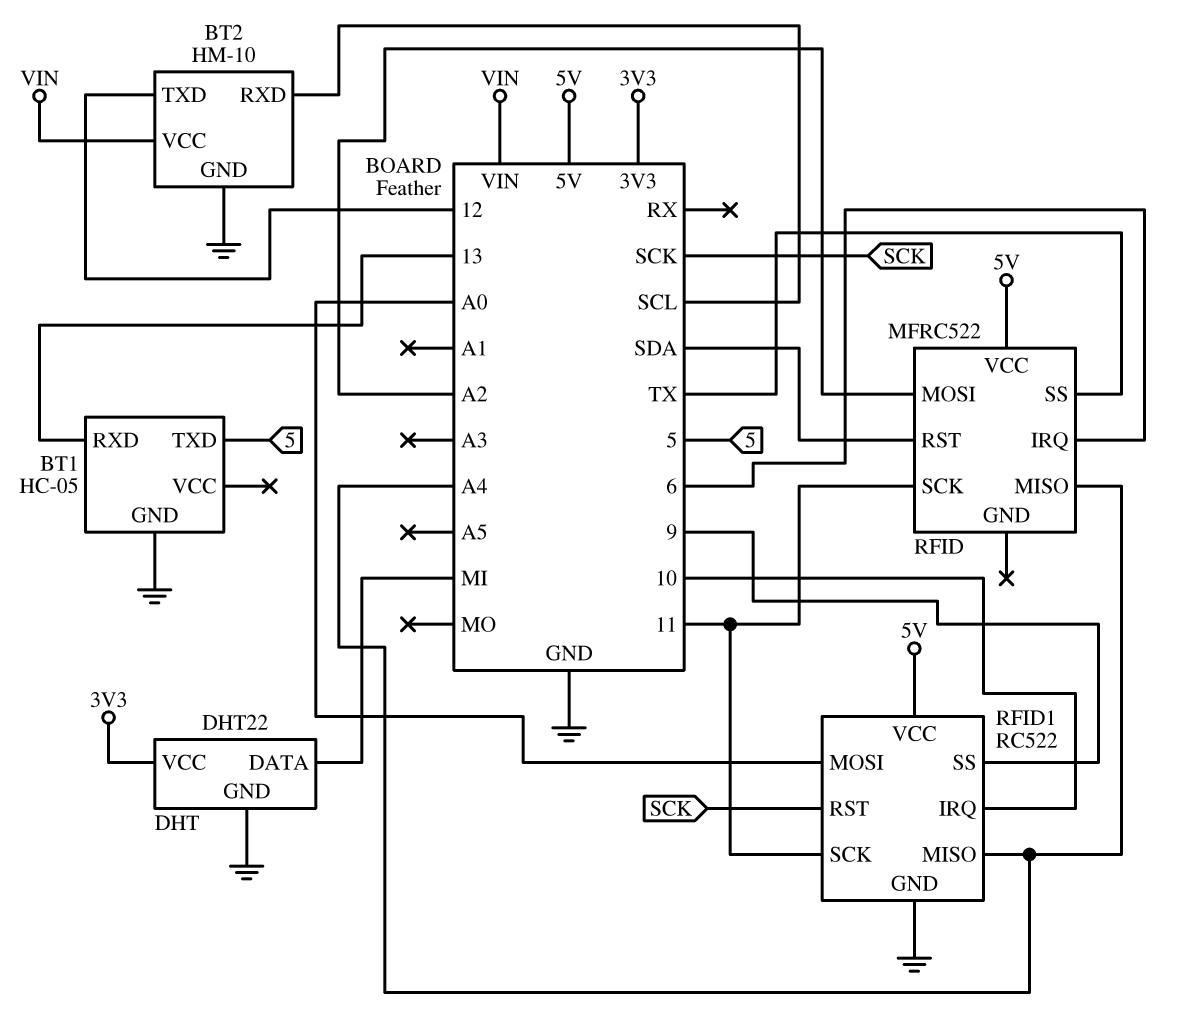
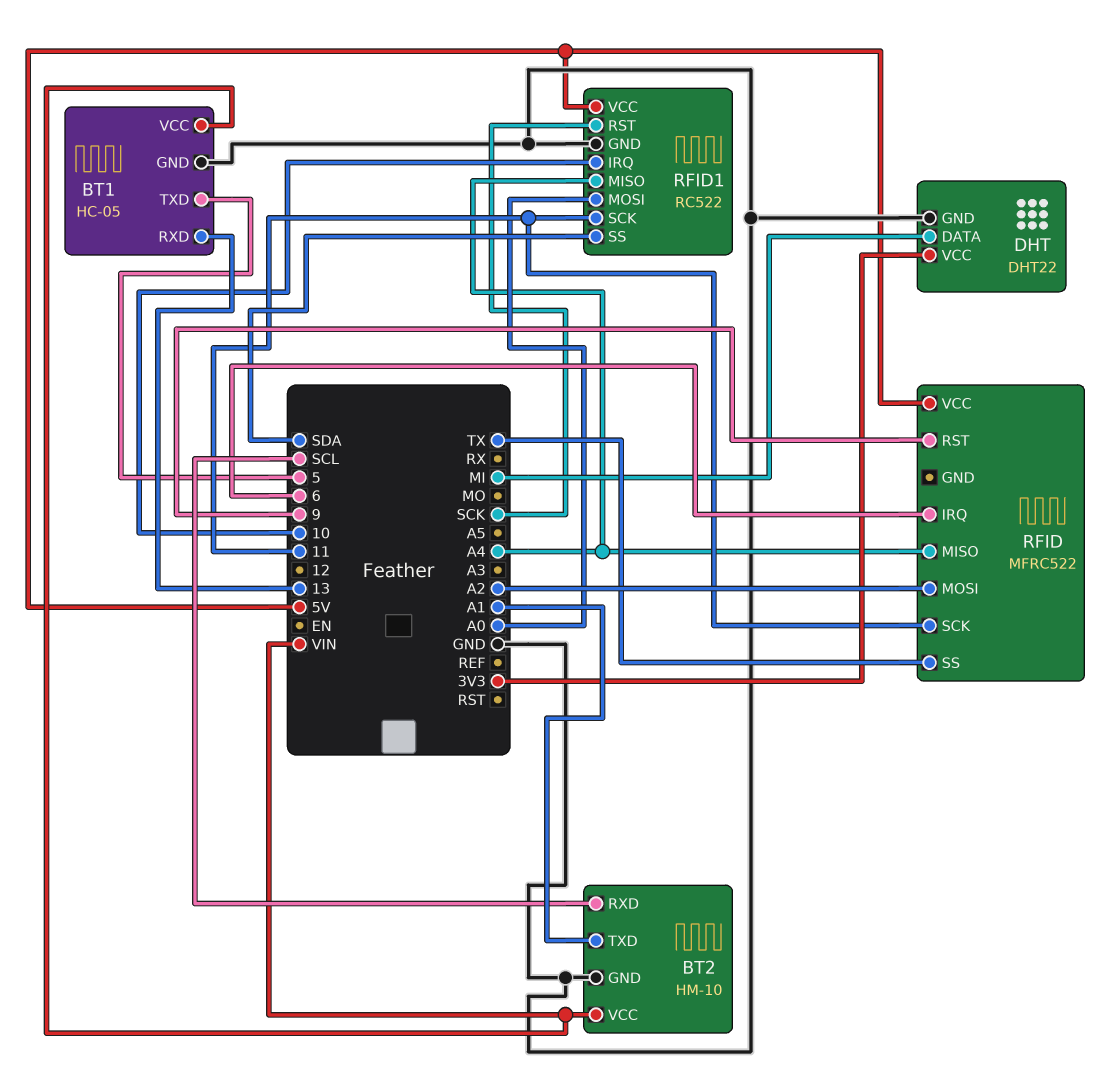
BT1 pin VCC: none -> VIN
BT2 pin TXD: 12 -> A1
RFID pin RST: SDA -> 9
RFID1 pin SS: 9 -> SDA

